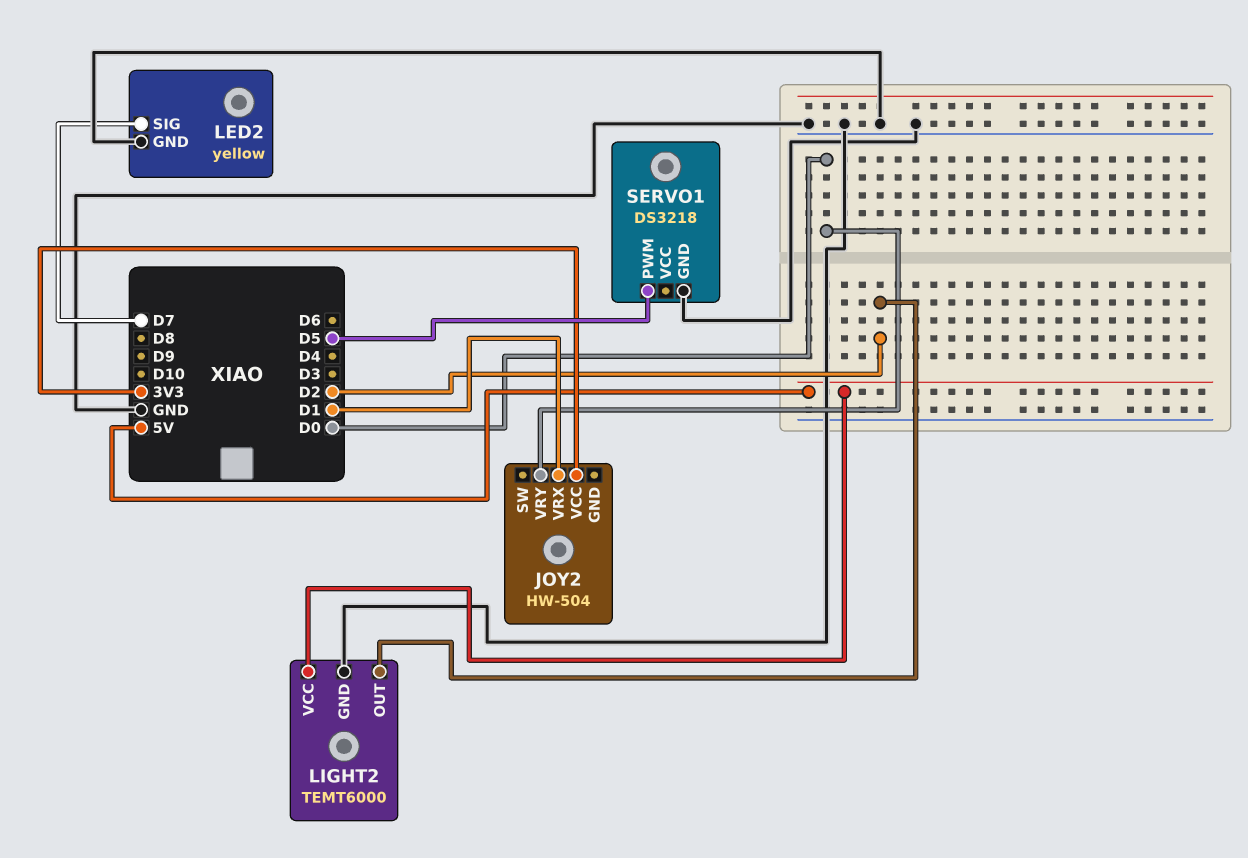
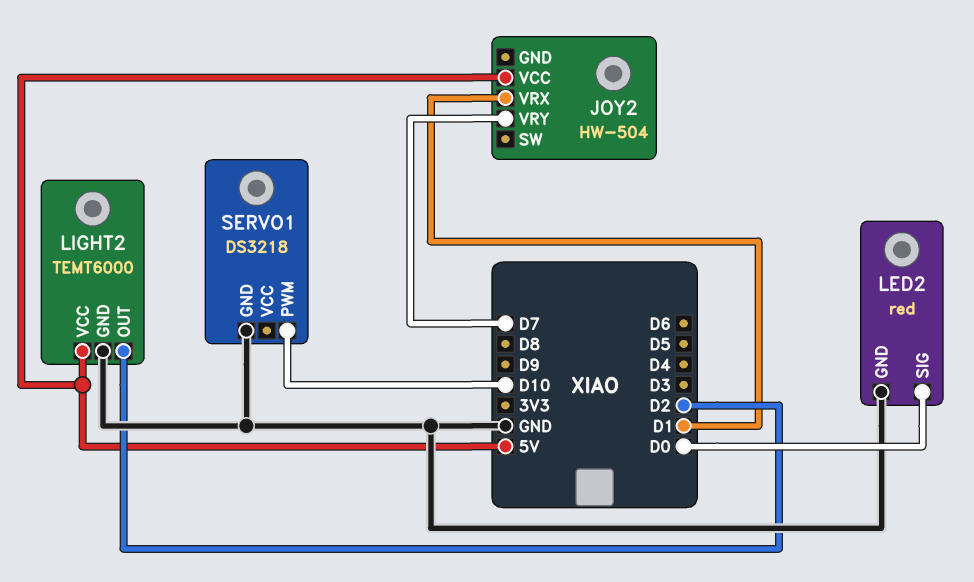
JOY2 pin VCC: 3V3 -> 5V
JOY2 pin VRY: D0 -> D7
LED2: yellow -> red
LED2 pin SIG: D7 -> D0
SERVO1 pin PWM: D5 -> D10

